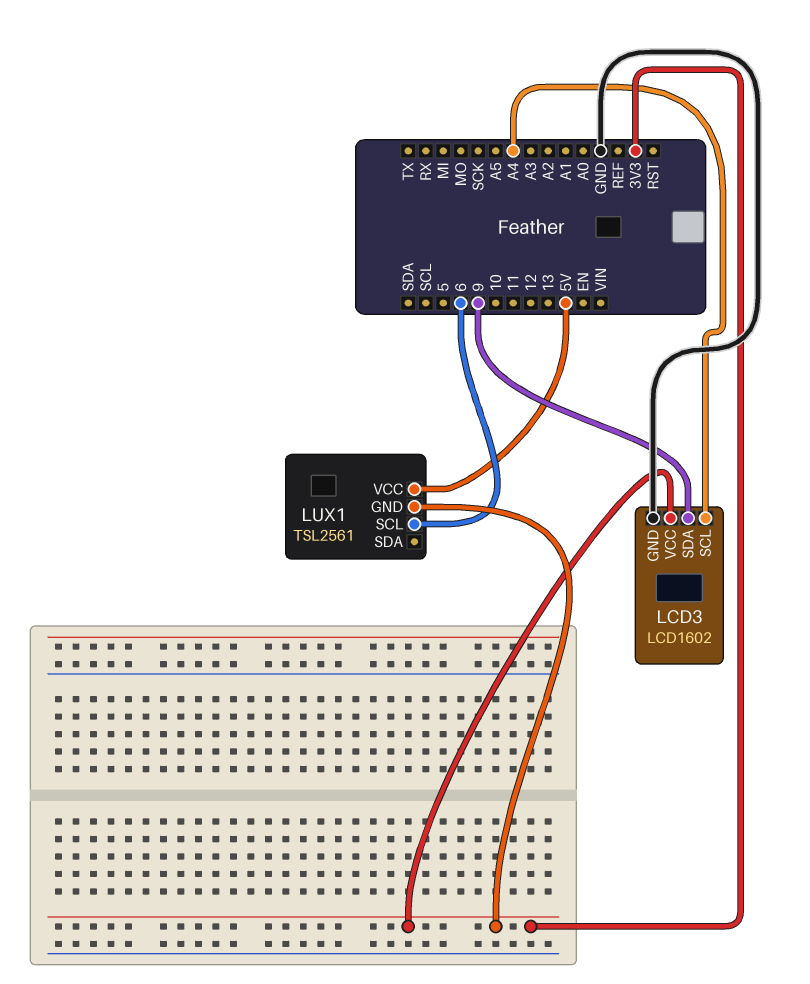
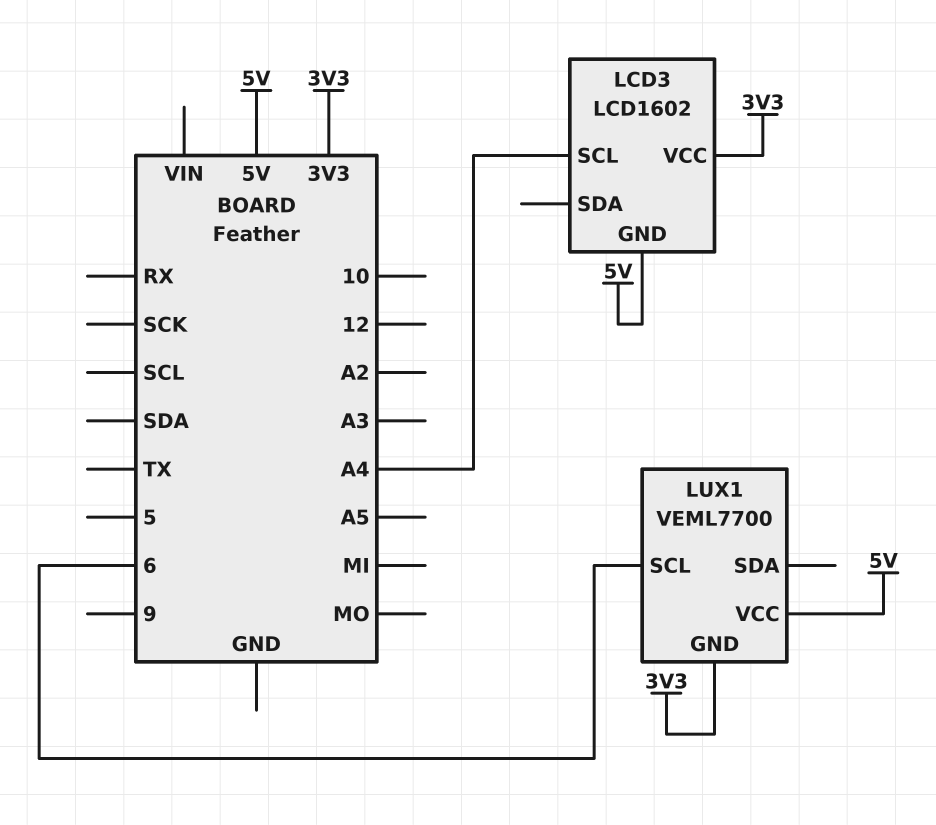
LCD3 pin GND: GND -> 5V
LCD3 pin SDA: 9 -> none
LUX1: TSL2561 -> VEML7700

